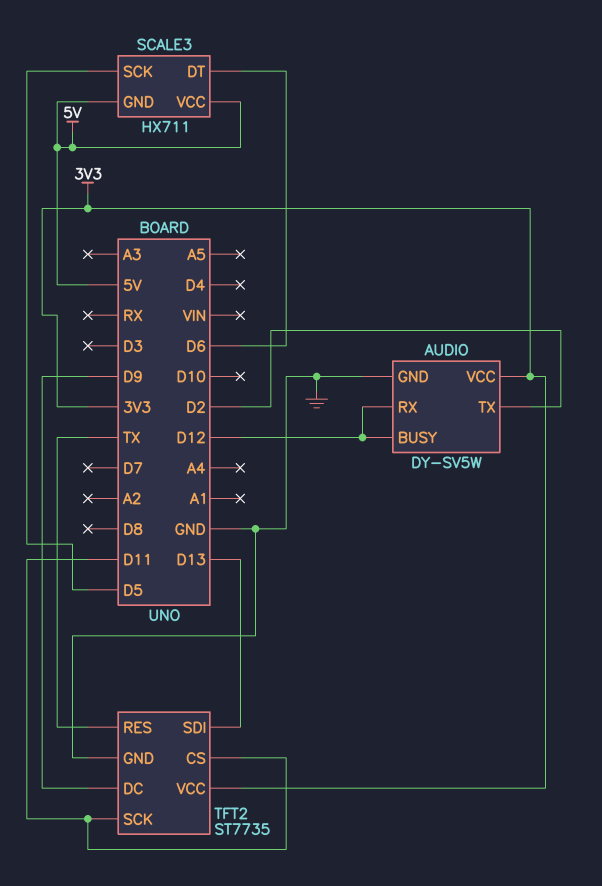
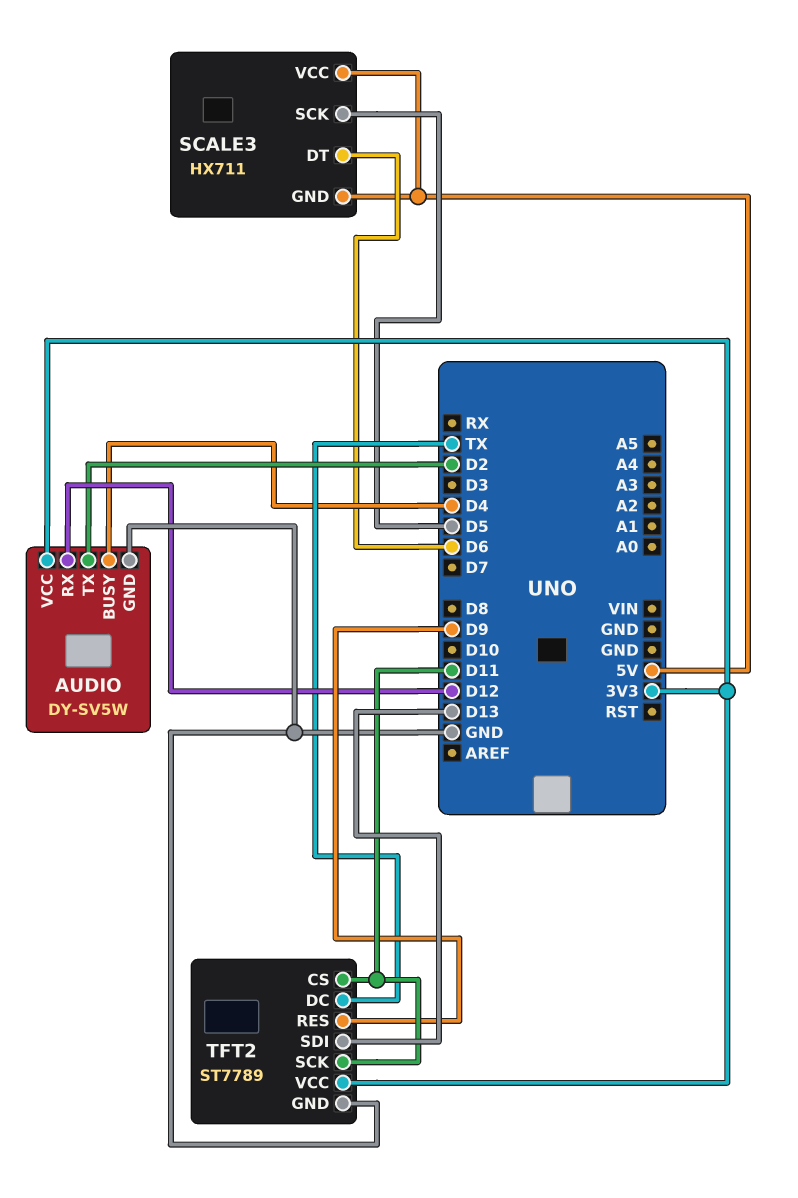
AUDIO pin BUSY: D12 -> D4
TFT2: ST7735 -> ST7789
TFT2 pin DC: D9 -> TX
TFT2 pin RES: TX -> D9

